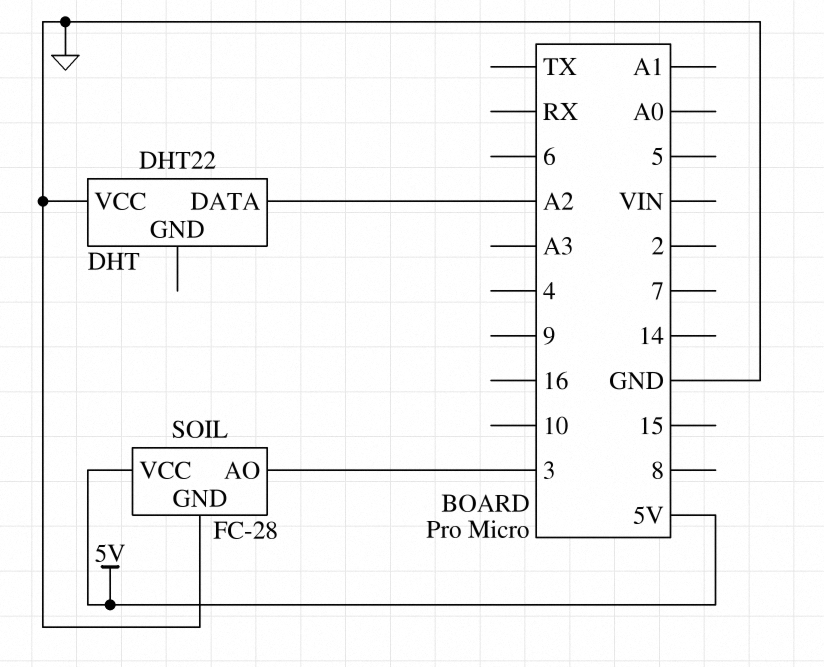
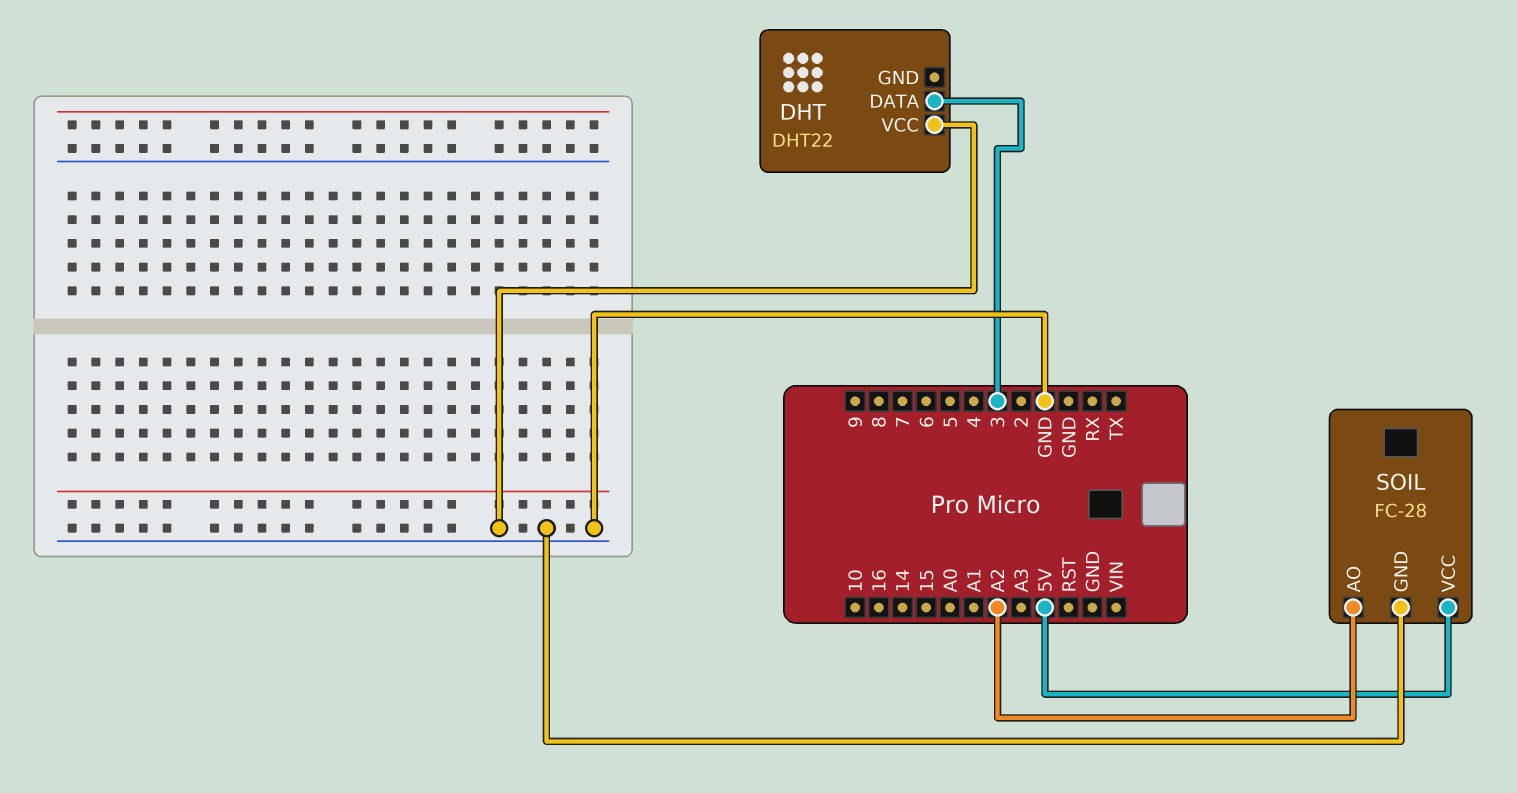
DHT pin DATA: A2 -> 3
SOIL pin AO: 3 -> A2

